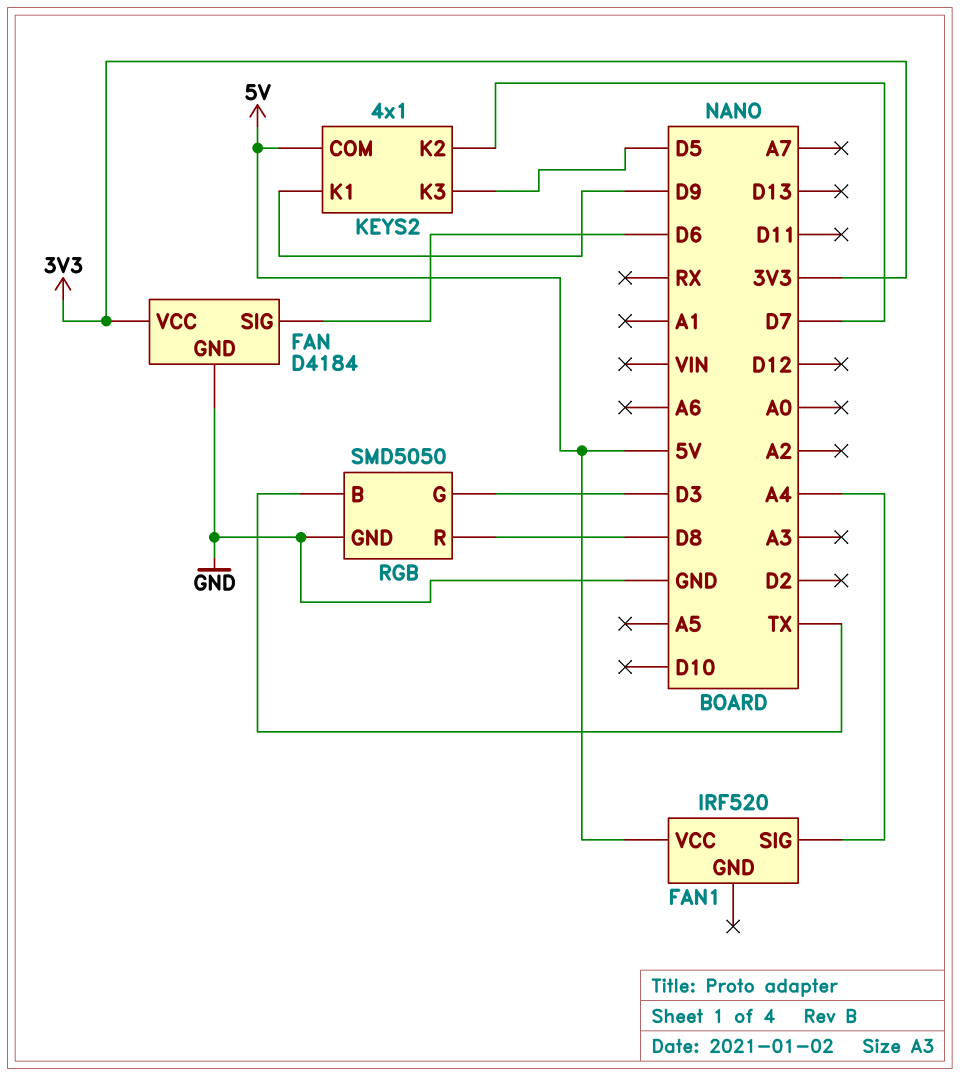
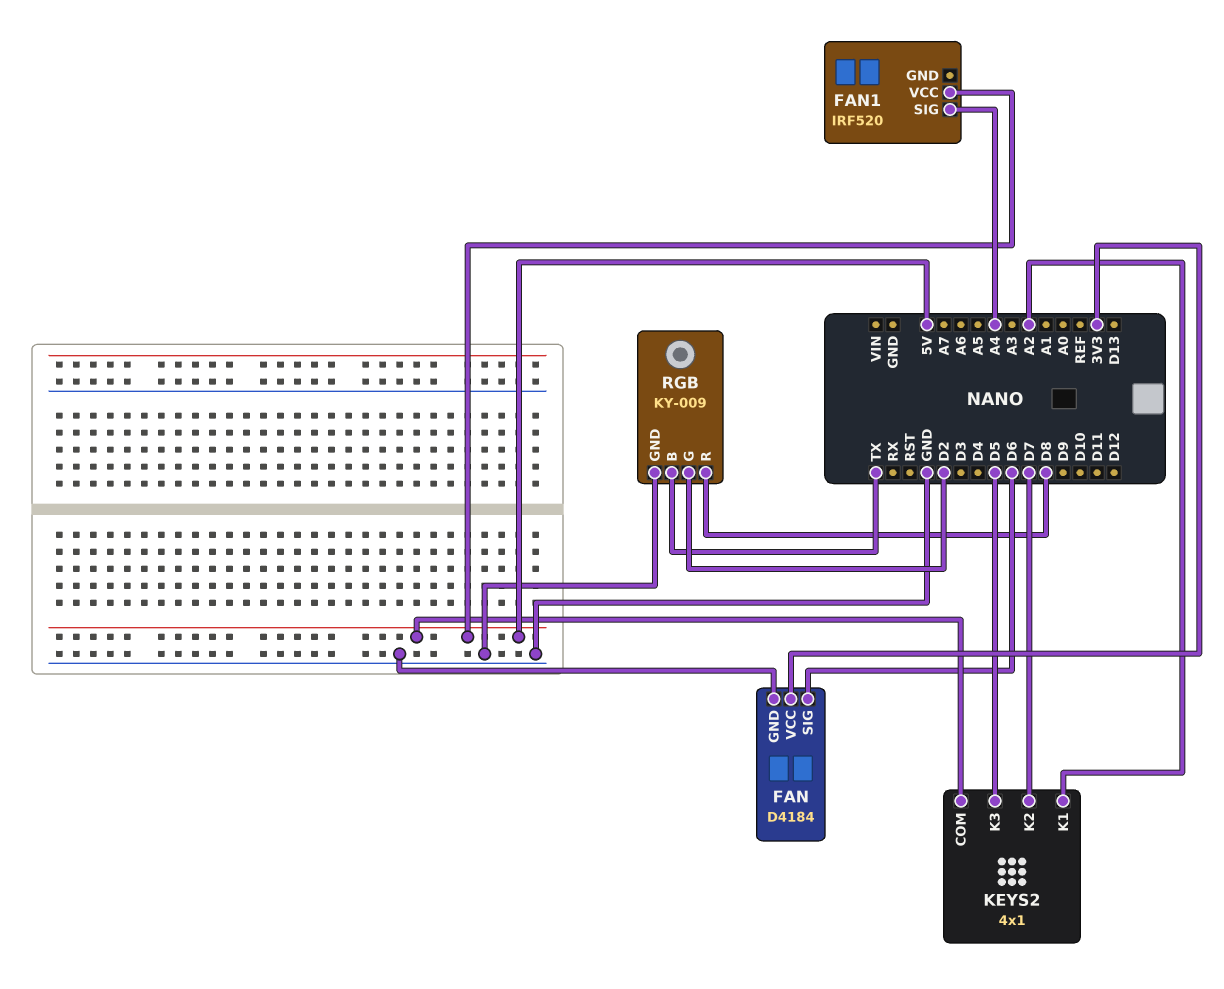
KEYS2 pin K1: D9 -> A2
RGB: SMD5050 -> KY-009
RGB pin G: D3 -> D2

